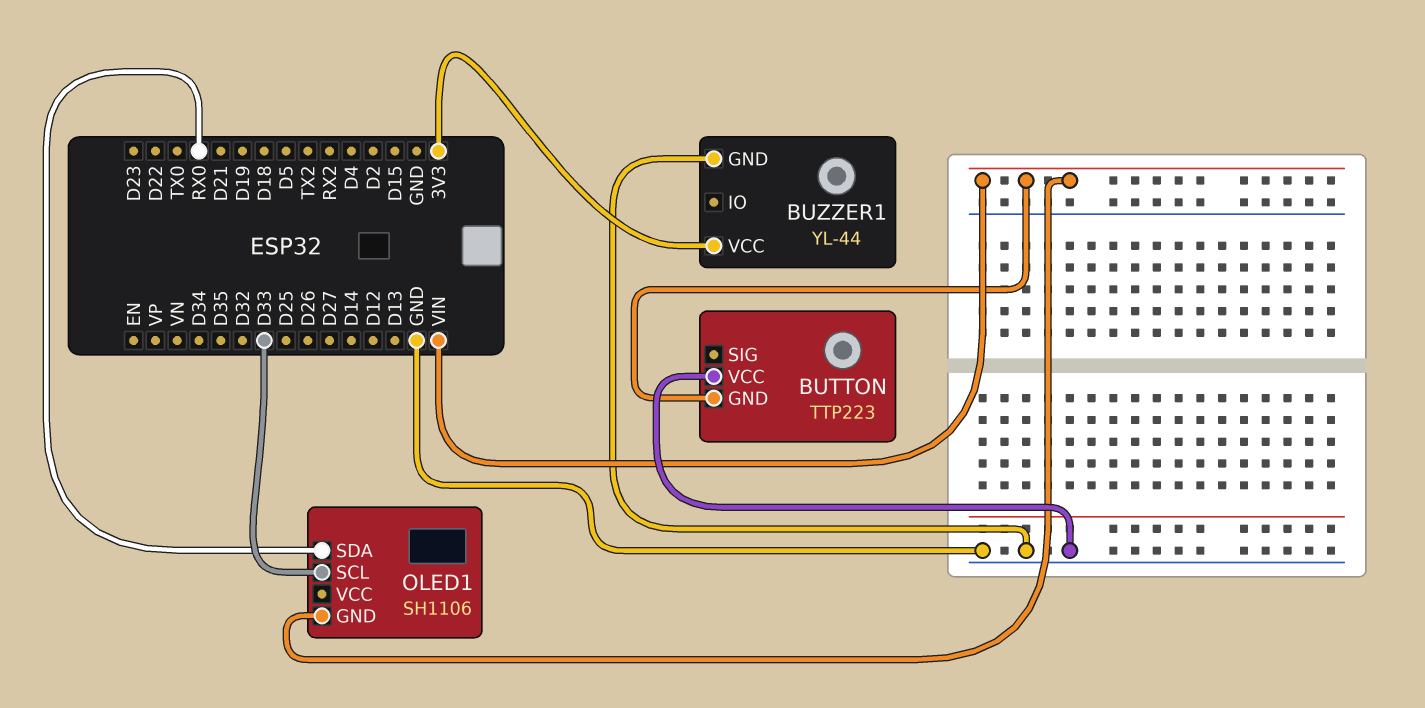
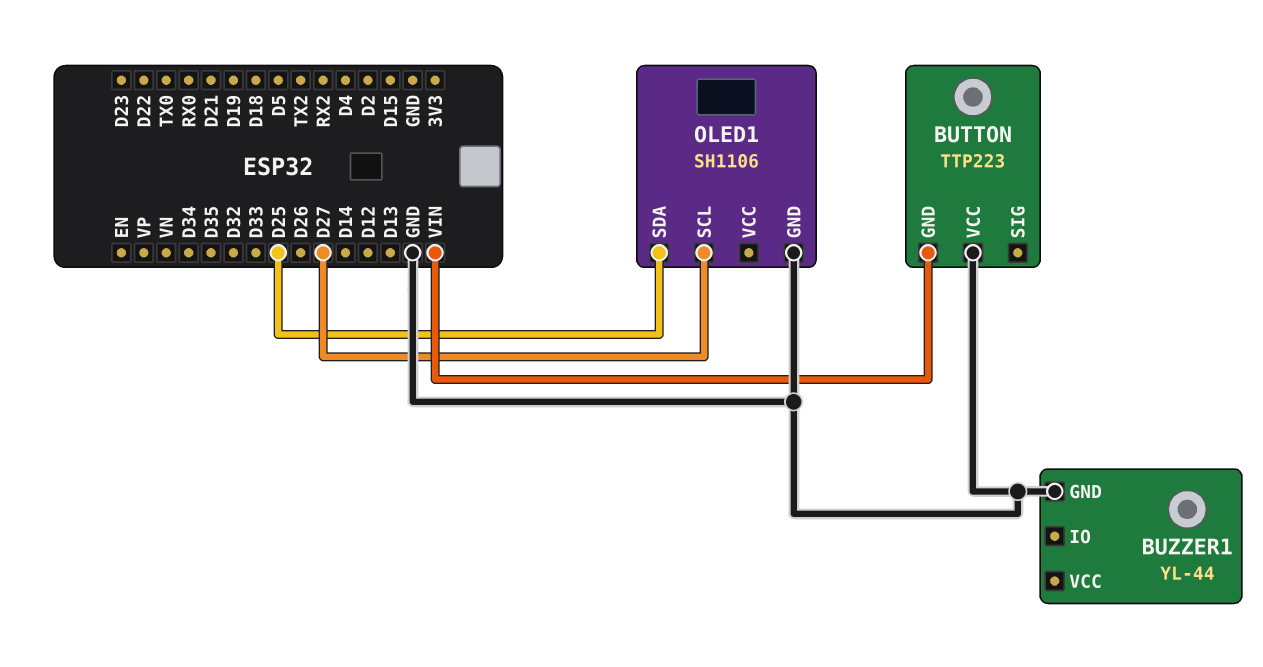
BUZZER1 pin VCC: 3V3 -> none
OLED1 pin GND: VIN -> GND
OLED1 pin SCL: D33 -> D27
OLED1 pin SDA: RX0 -> D25

